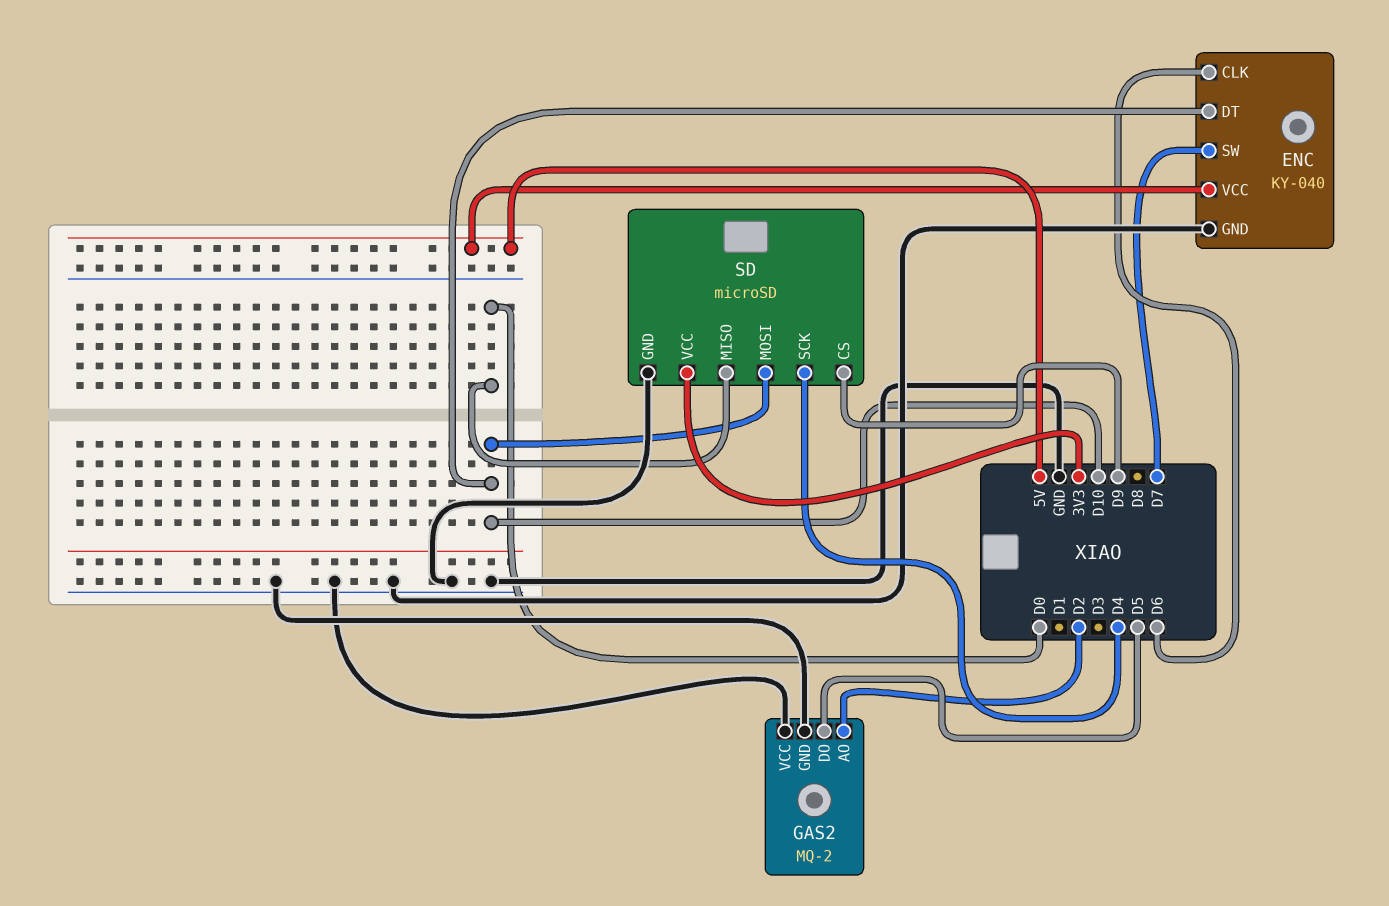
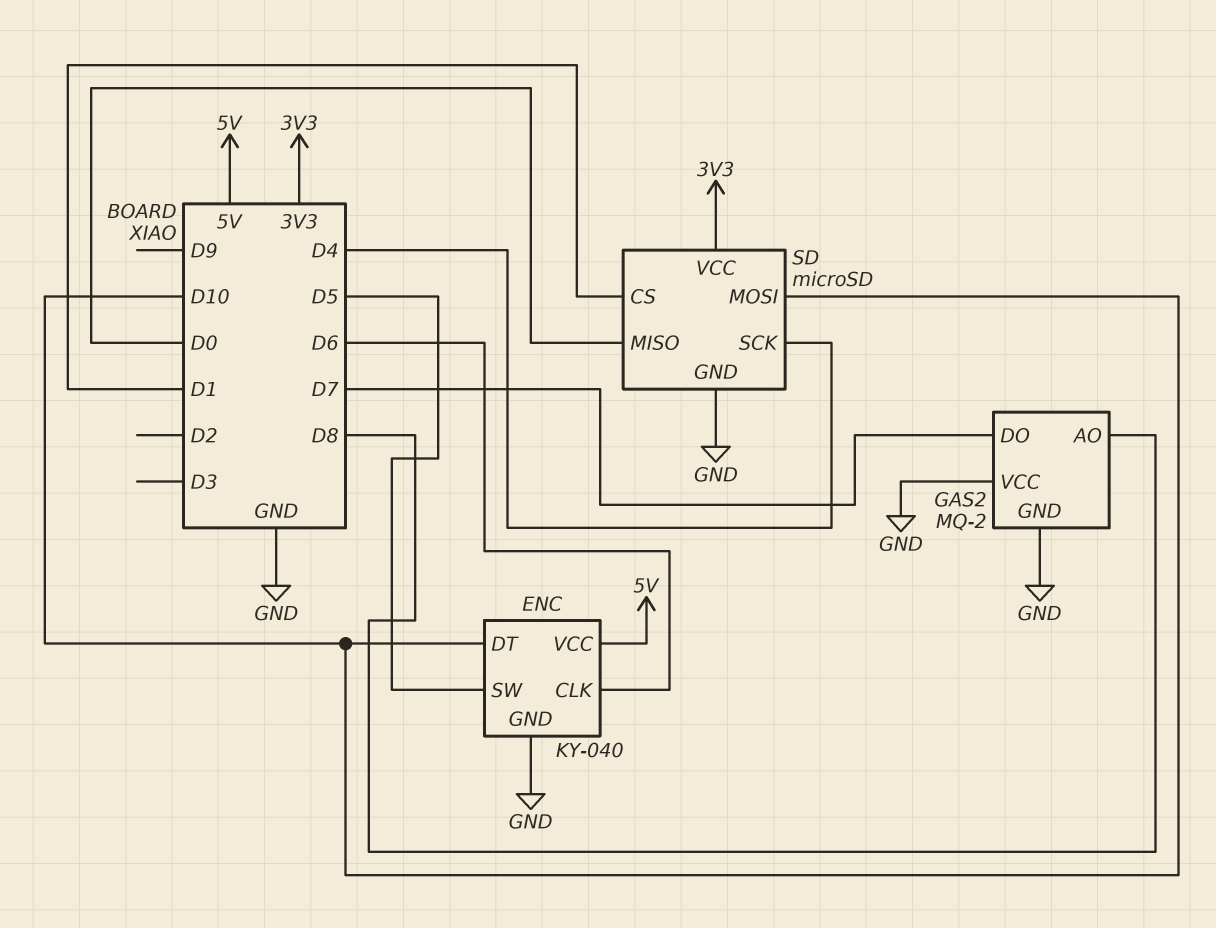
ENC pin SW: D7 -> D5
GAS2 pin AO: D2 -> D8
GAS2 pin DO: D5 -> D7
SD pin CS: D9 -> D1

